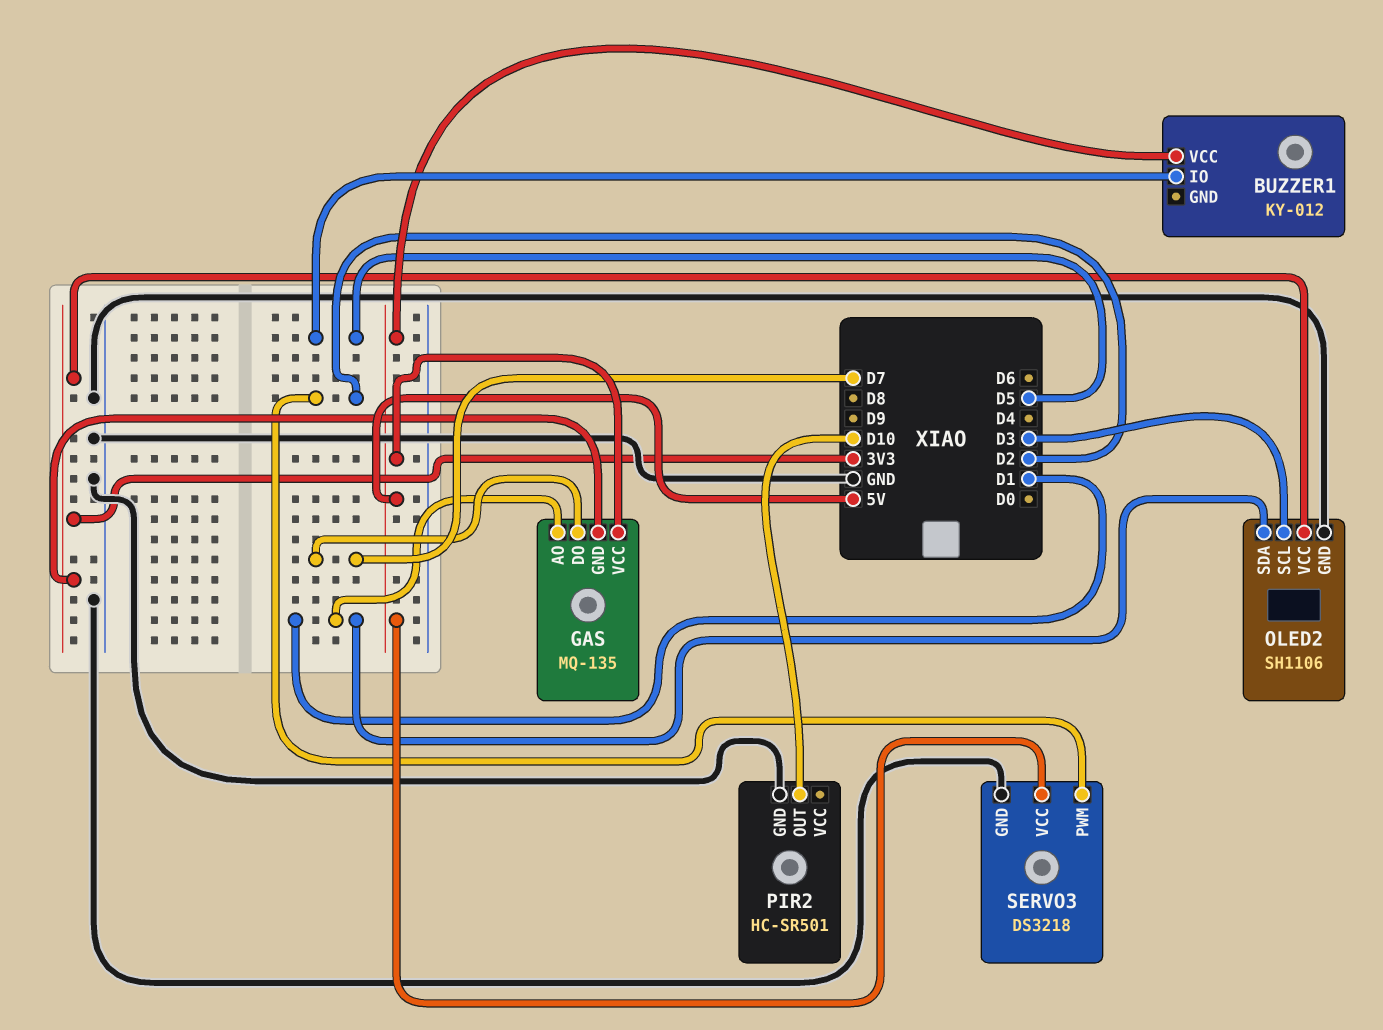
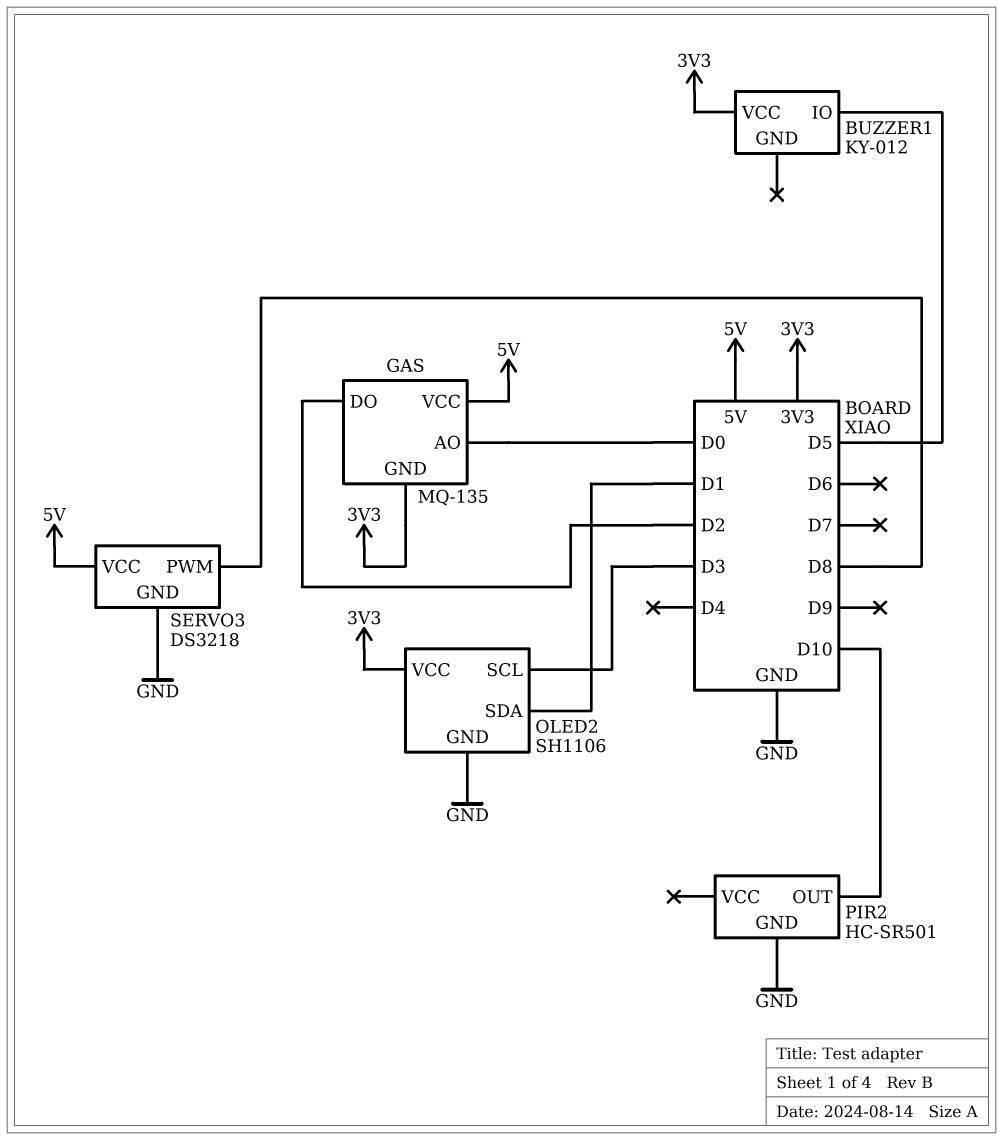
BUZZER1 pin VCC: 5V -> 3V3
GAS pin AO: D1 -> D0
GAS pin DO: D7 -> D2
SERVO3 pin PWM: D2 -> D8

